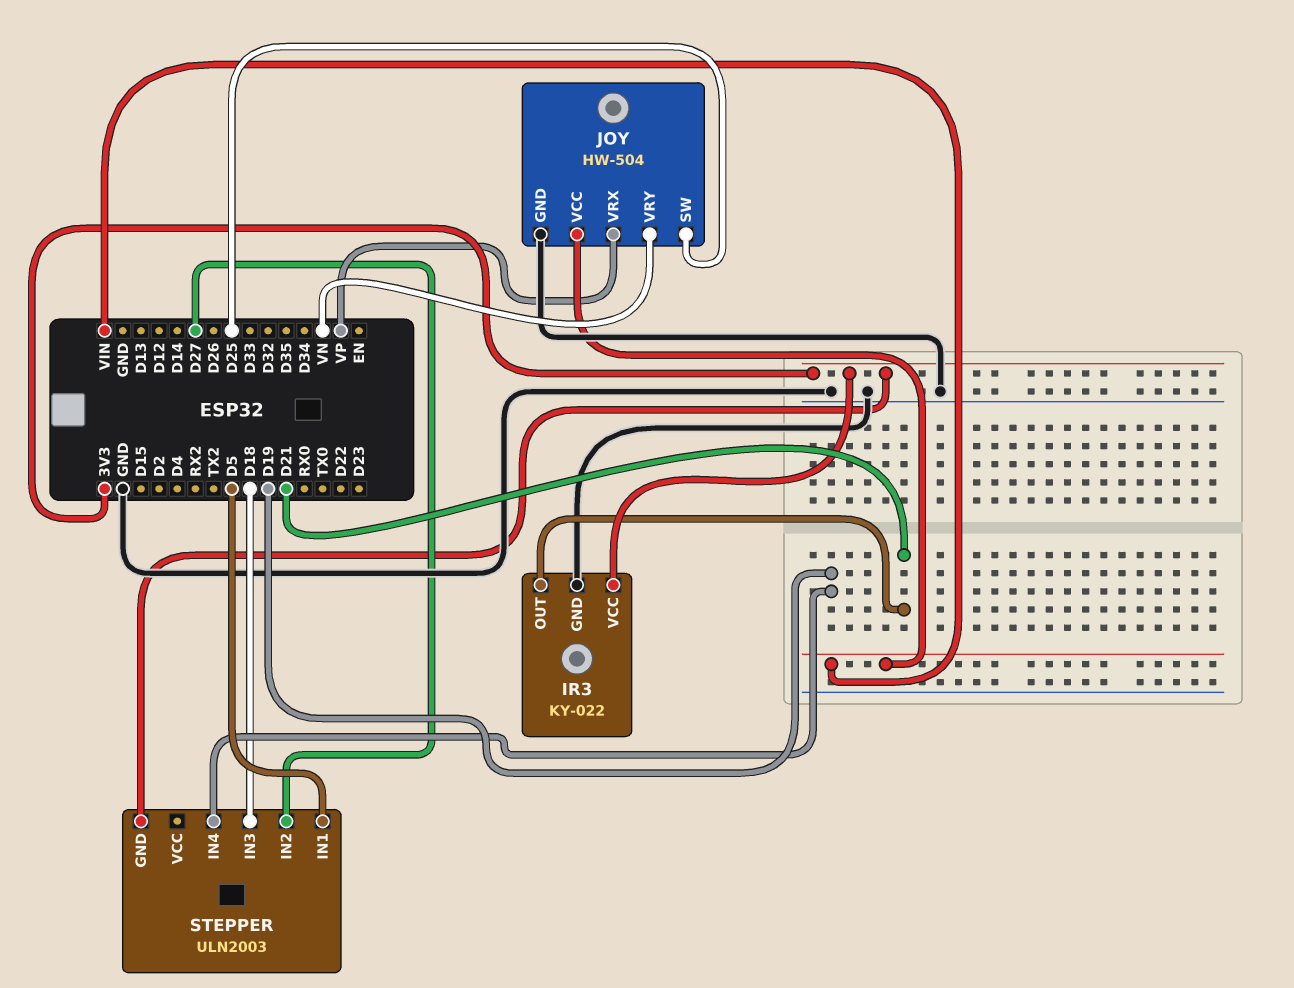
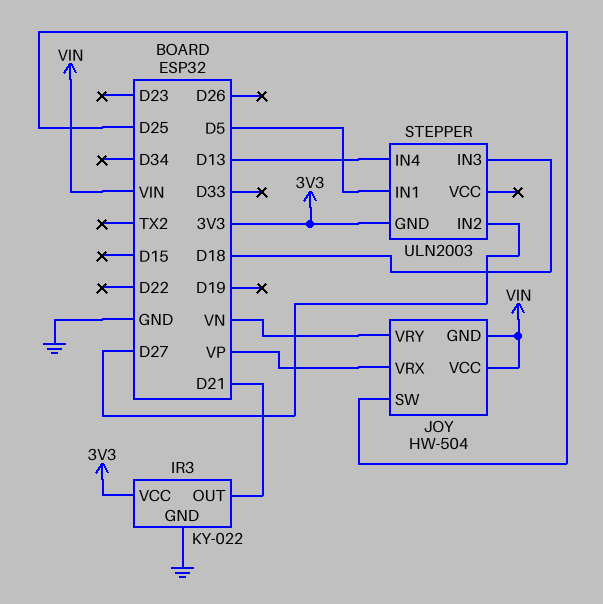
JOY pin GND: GND -> VIN
STEPPER pin IN4: D19 -> D13

